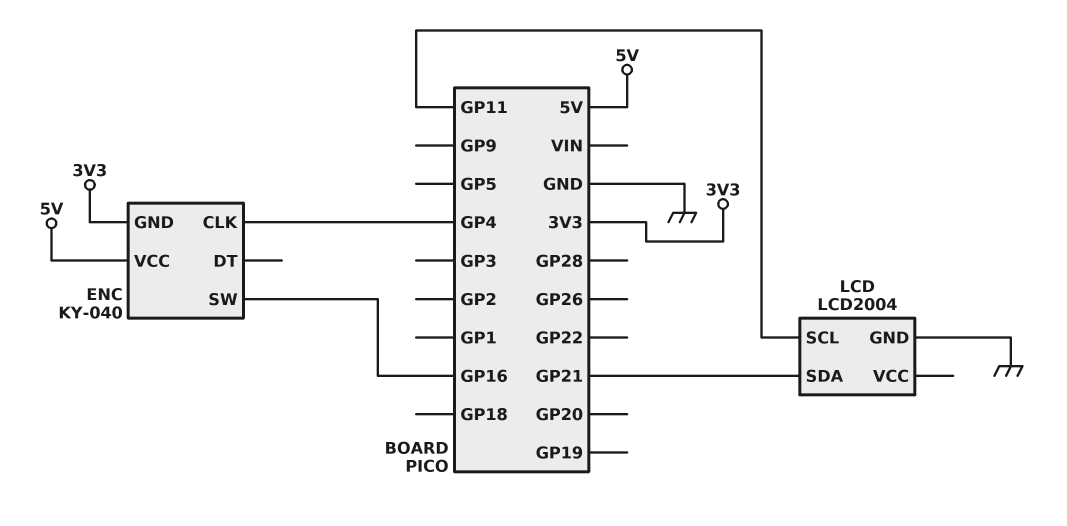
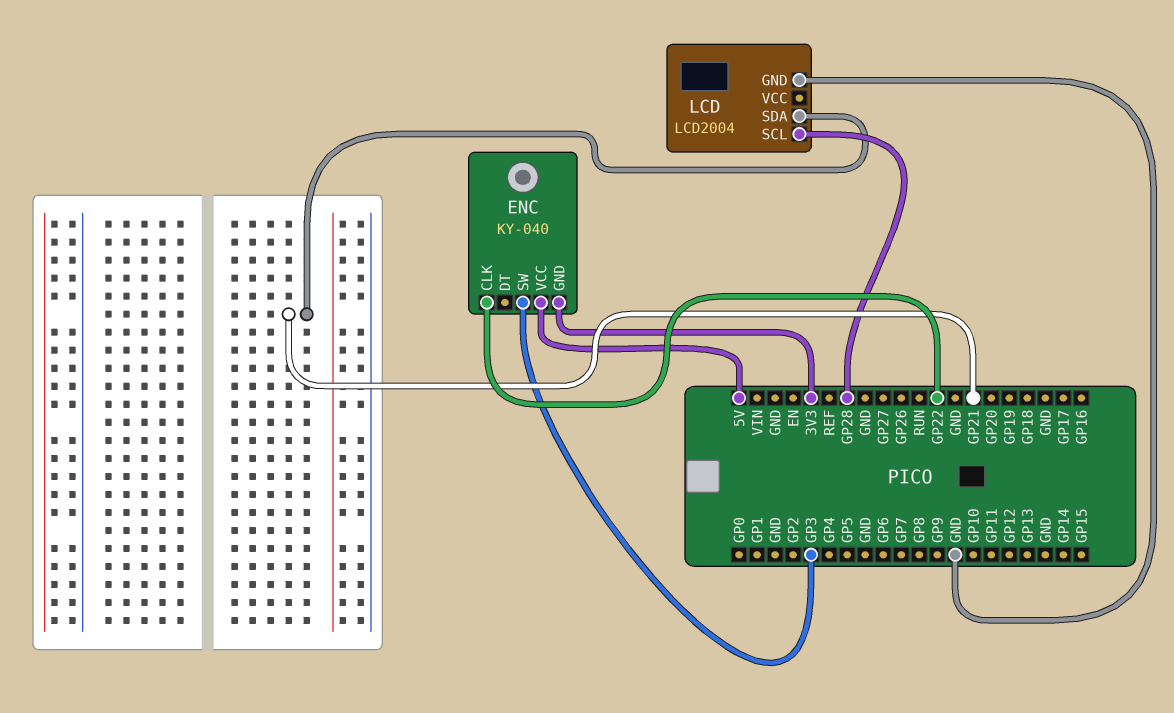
ENC pin CLK: GP4 -> GP22
ENC pin SW: GP16 -> GP3
LCD pin SCL: GP11 -> GP28

